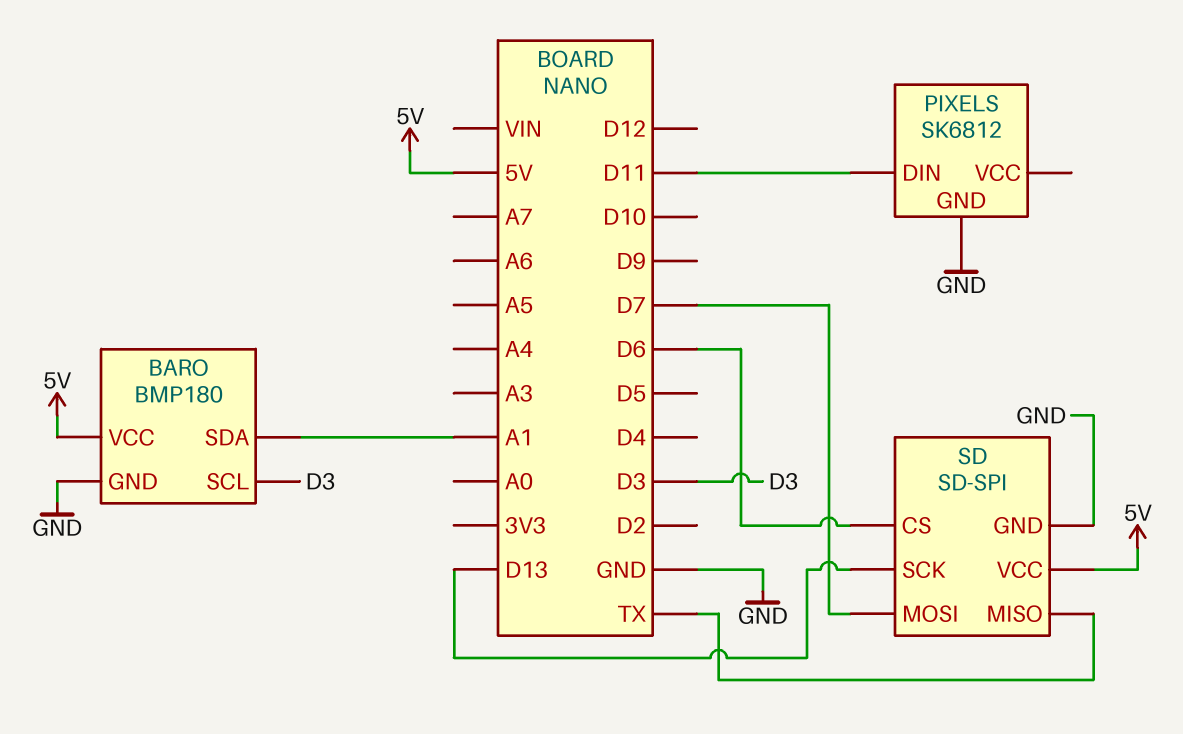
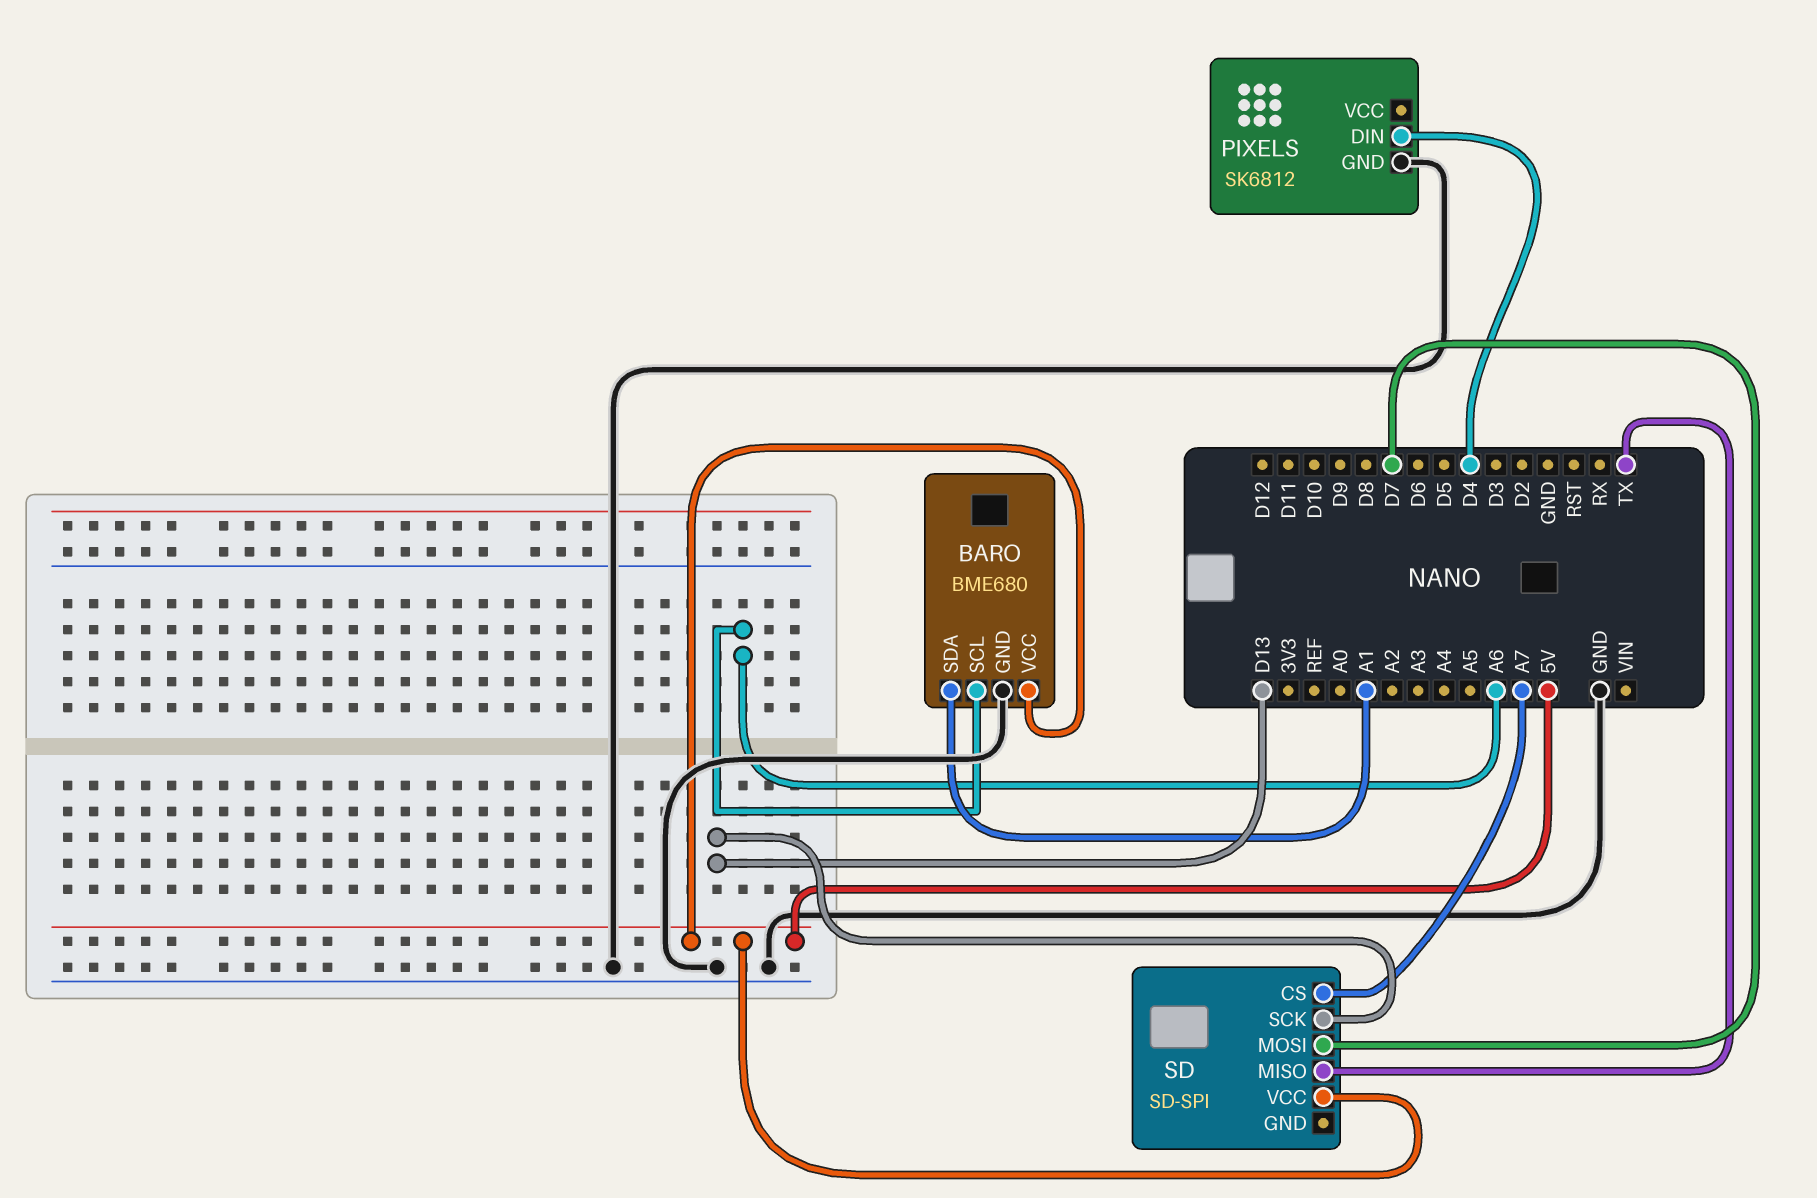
BARO: BMP180 -> BME680
BARO pin SCL: D3 -> A6
PIXELS pin DIN: D11 -> D4
SD pin CS: D6 -> A7
SD pin GND: GND -> none

